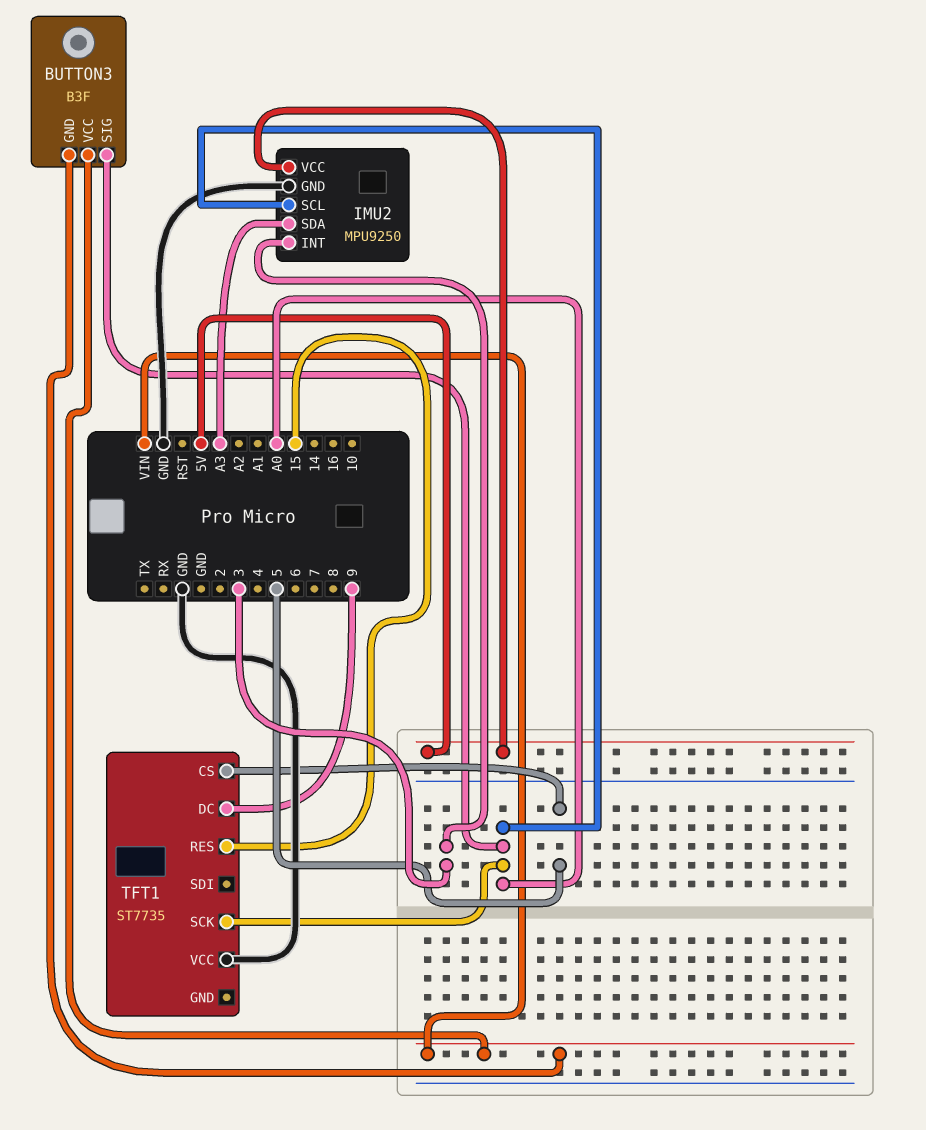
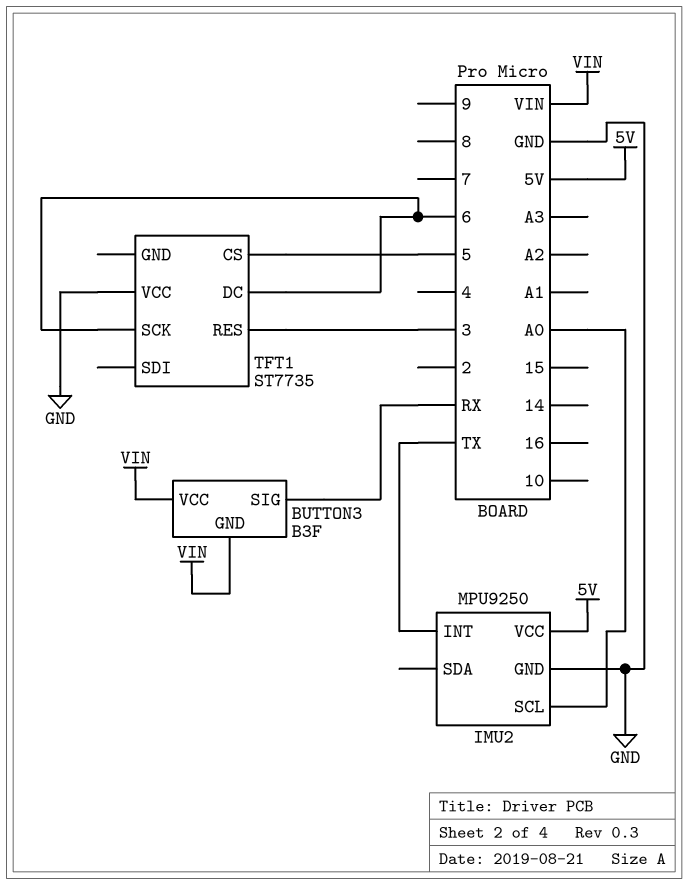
BUTTON3 pin SIG: A0 -> RX
IMU2 pin INT: 3 -> TX
IMU2 pin SDA: A3 -> none
TFT1 pin DC: 9 -> 6
TFT1 pin RES: 15 -> 3
TFT1 pin SCK: A0 -> 6

